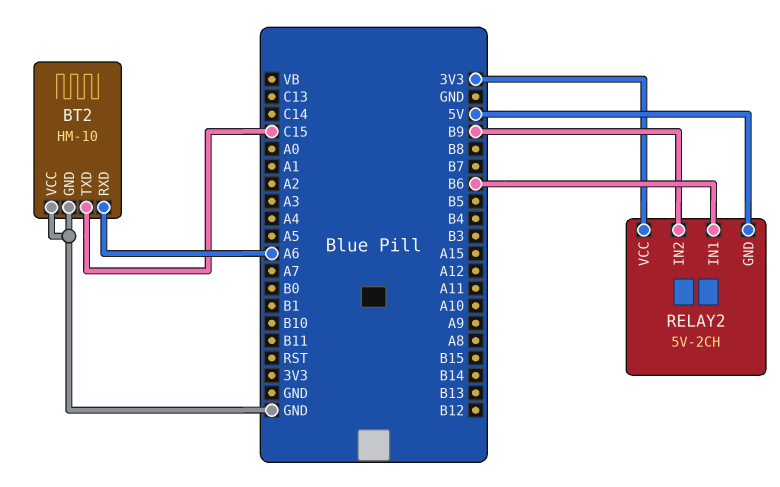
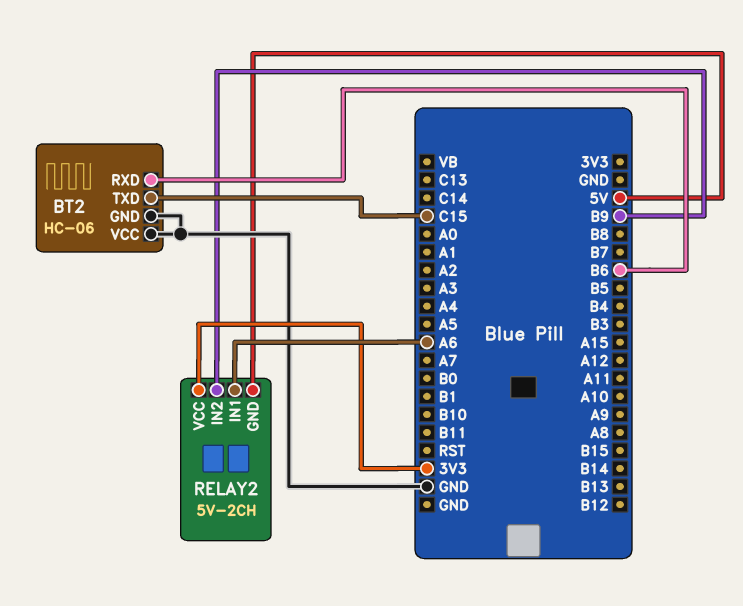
BT2: HM-10 -> HC-06
BT2 pin RXD: A6 -> B6
RELAY2 pin IN1: B6 -> A6

